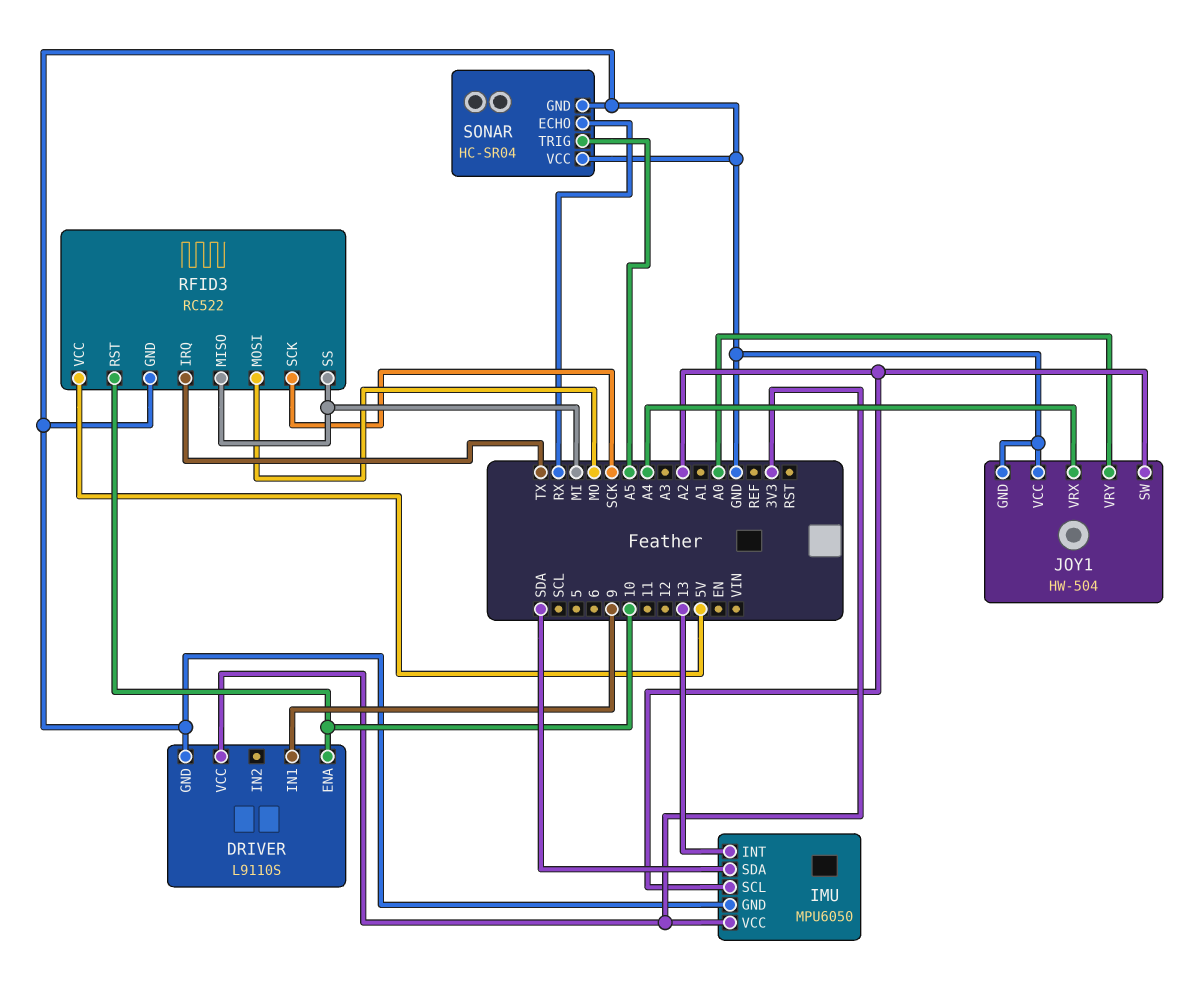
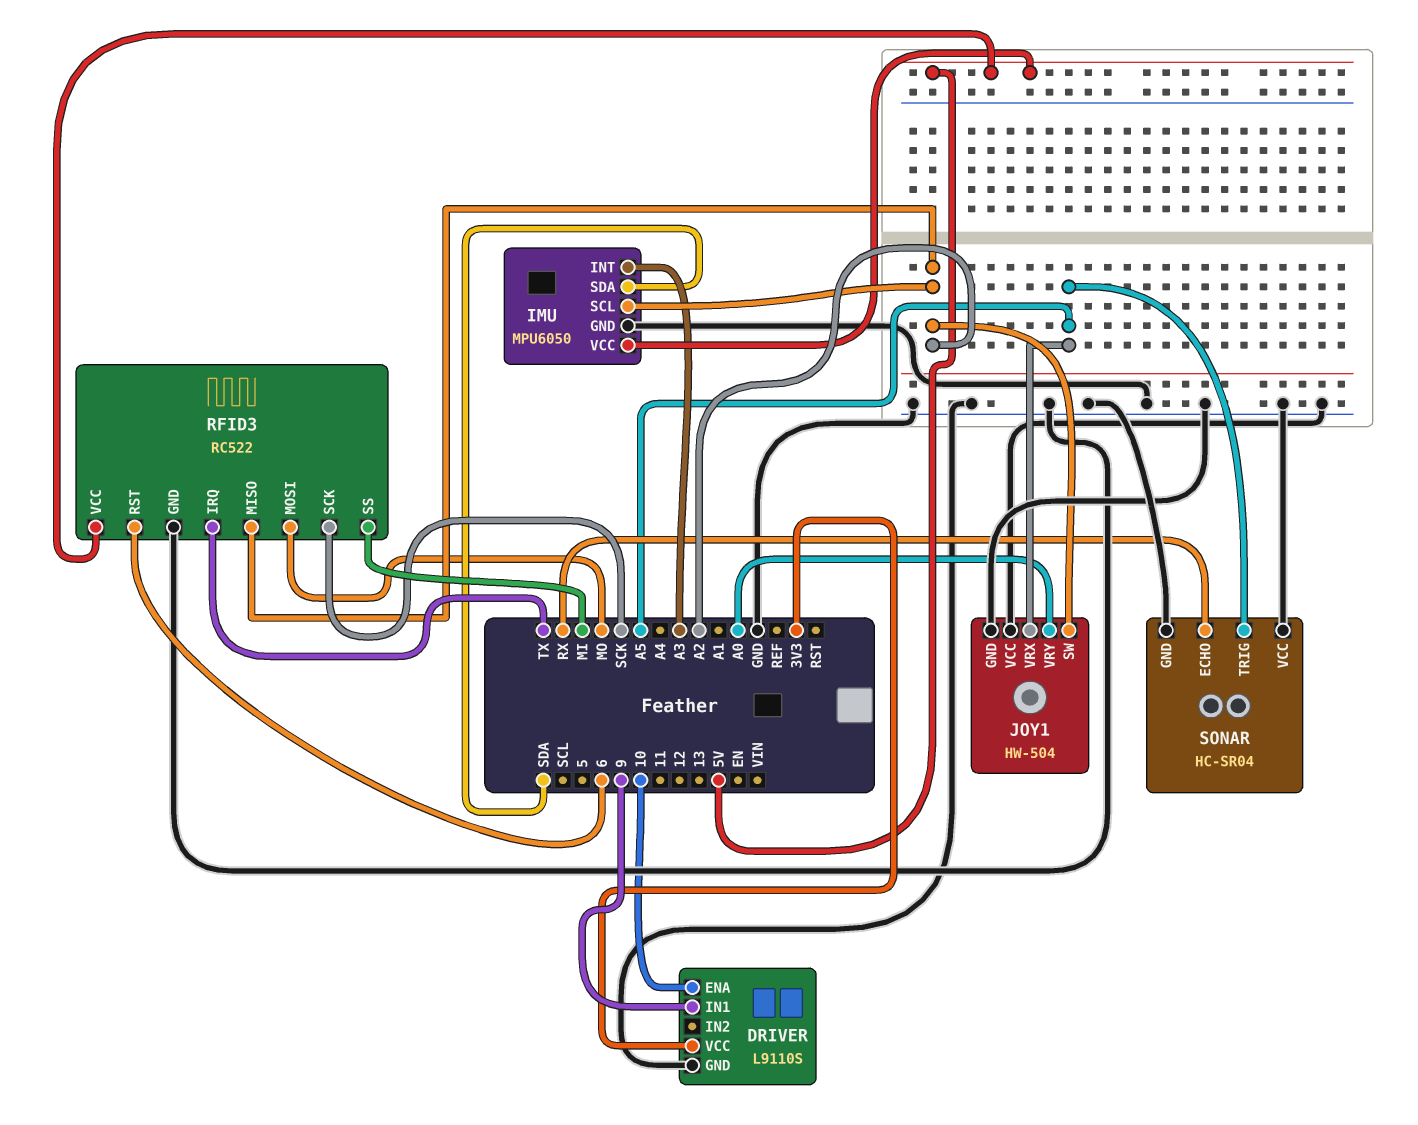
IMU pin INT: 13 -> A3
IMU pin VCC: 3V3 -> 5V
JOY1 pin VRX: A4 -> A5
RFID3 pin MISO: MI -> A2
RFID3 pin RST: 10 -> 6

